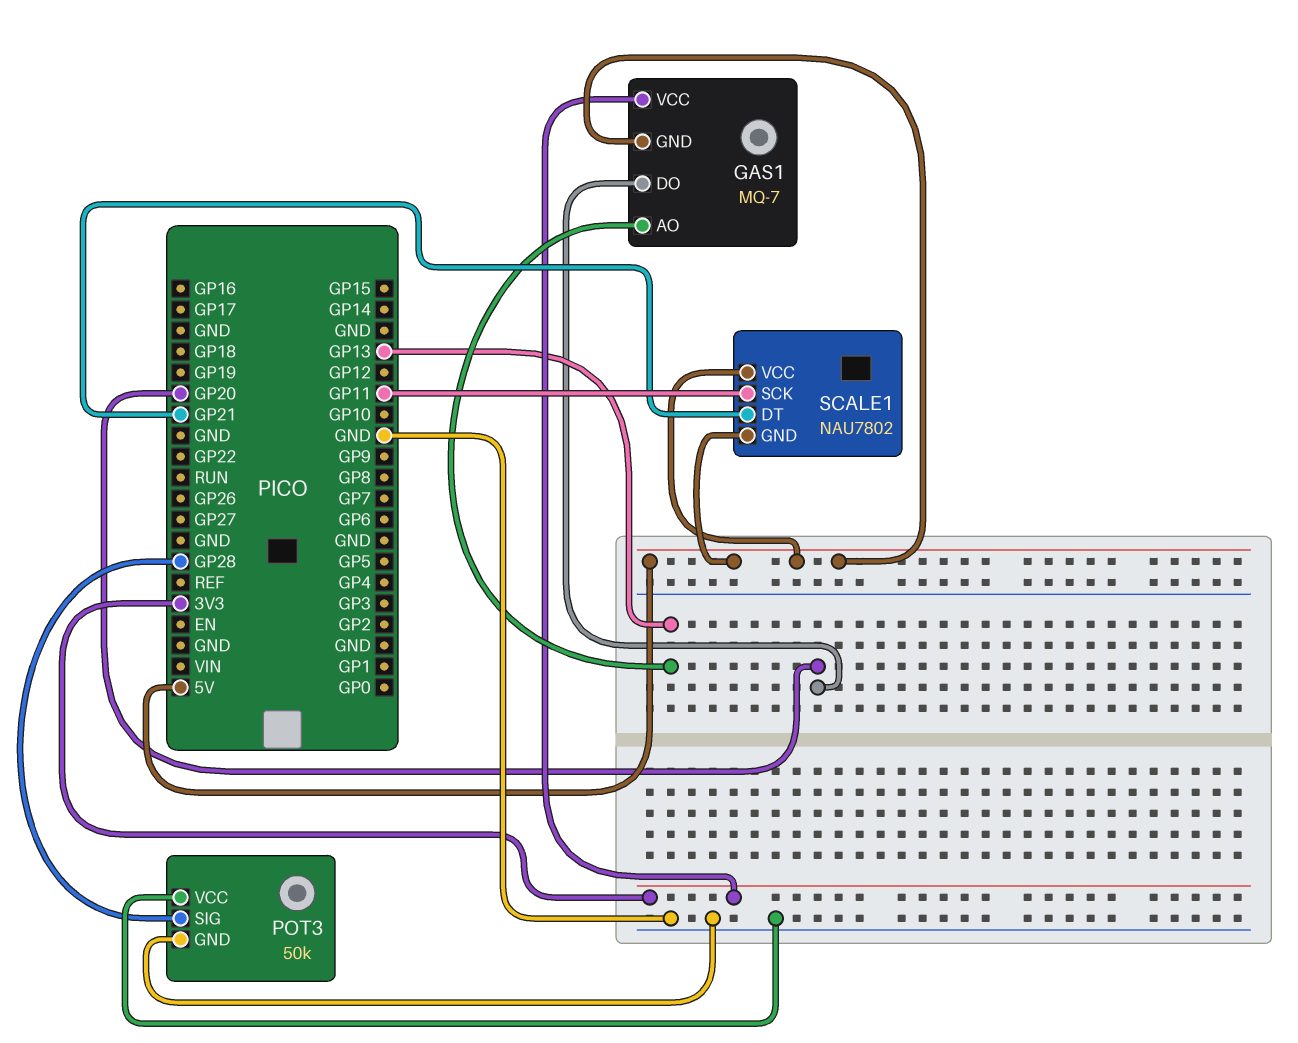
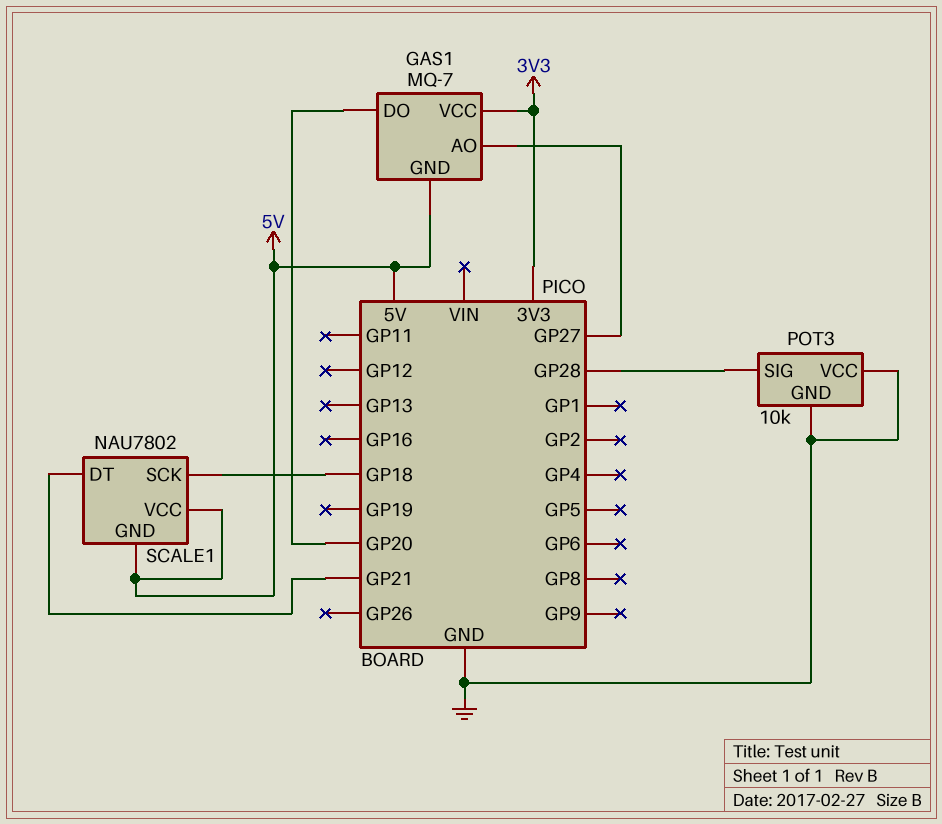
GAS1 pin AO: GP13 -> GP27
POT3: 50k -> 10k
SCALE1 pin SCK: GP11 -> GP18

